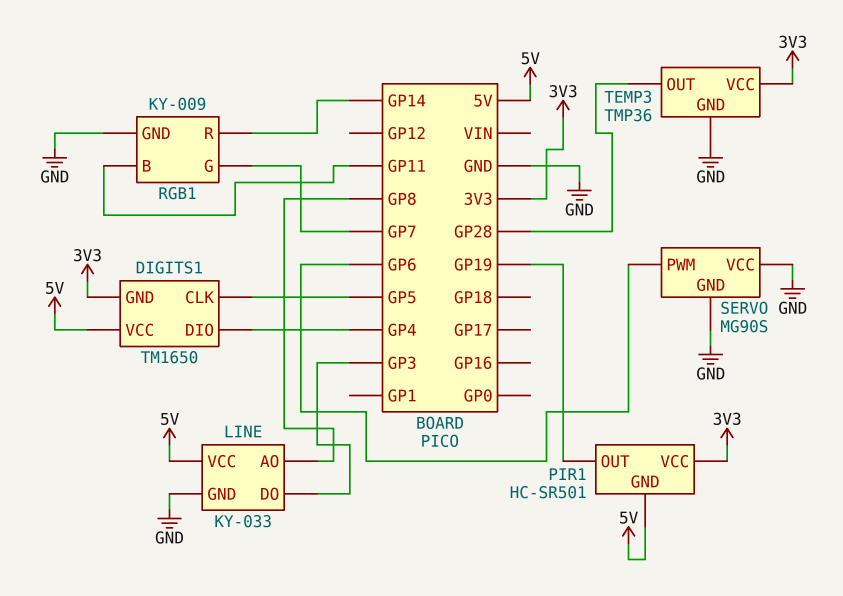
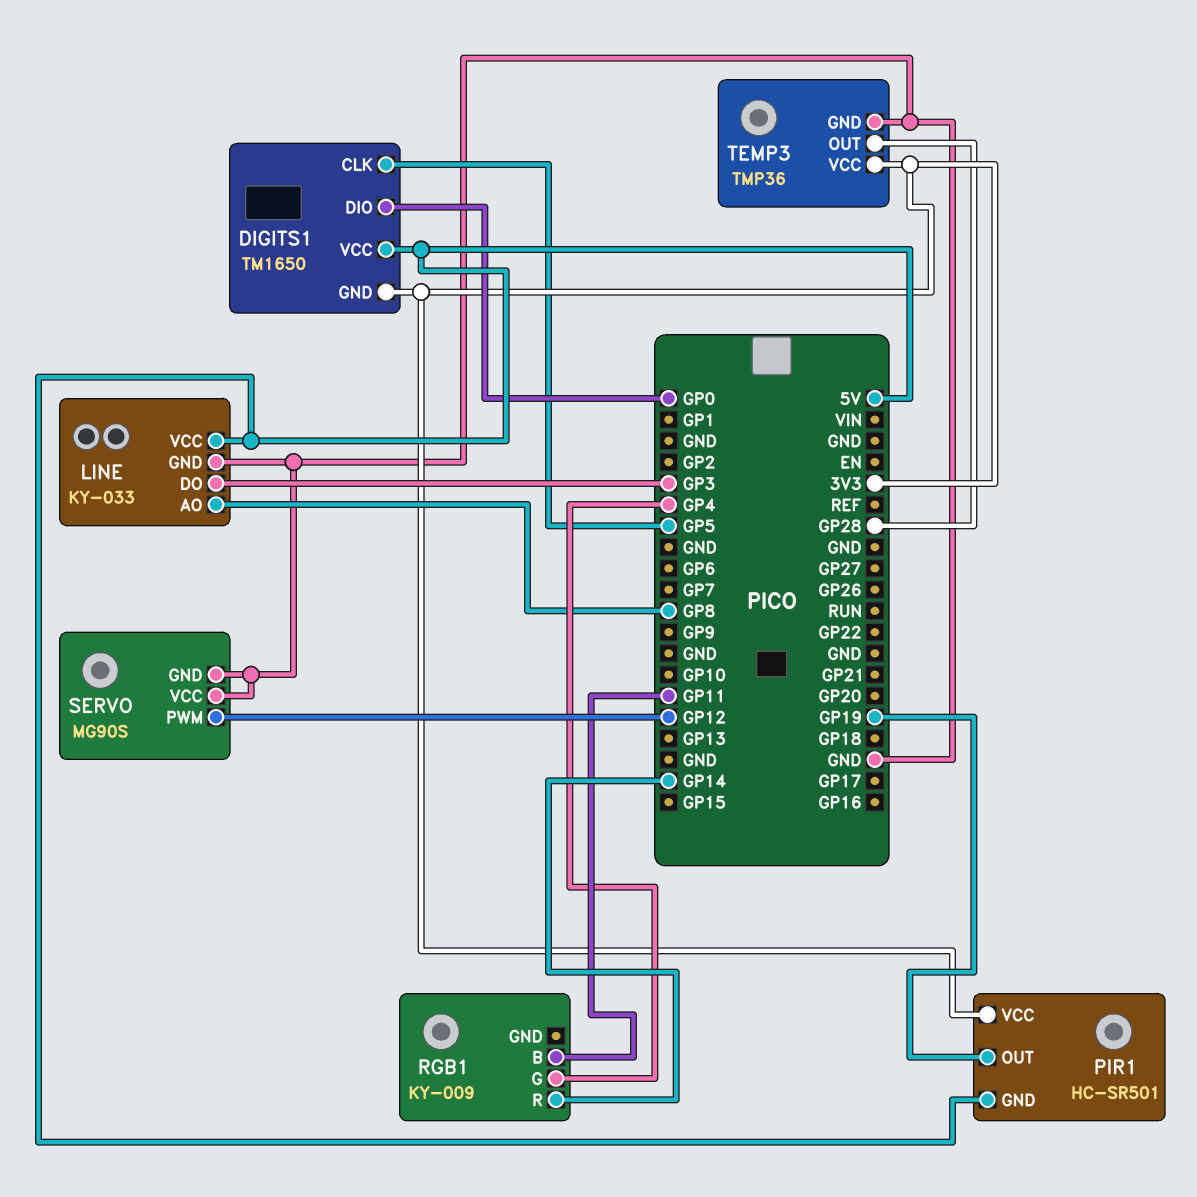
DIGITS1 pin DIO: GP4 -> GP0
RGB1 pin G: GP7 -> GP4
RGB1 pin GND: GND -> none
SERVO pin PWM: GP6 -> GP12

